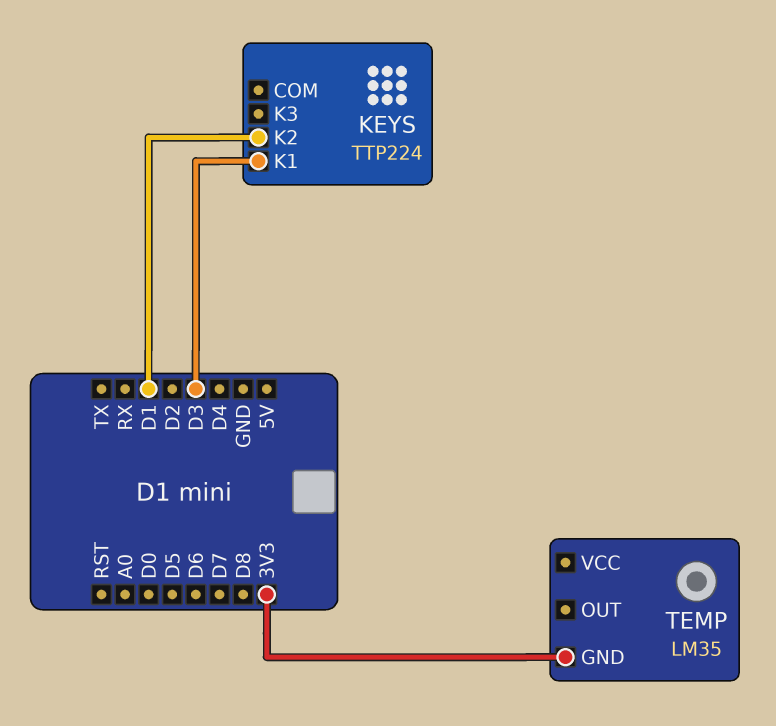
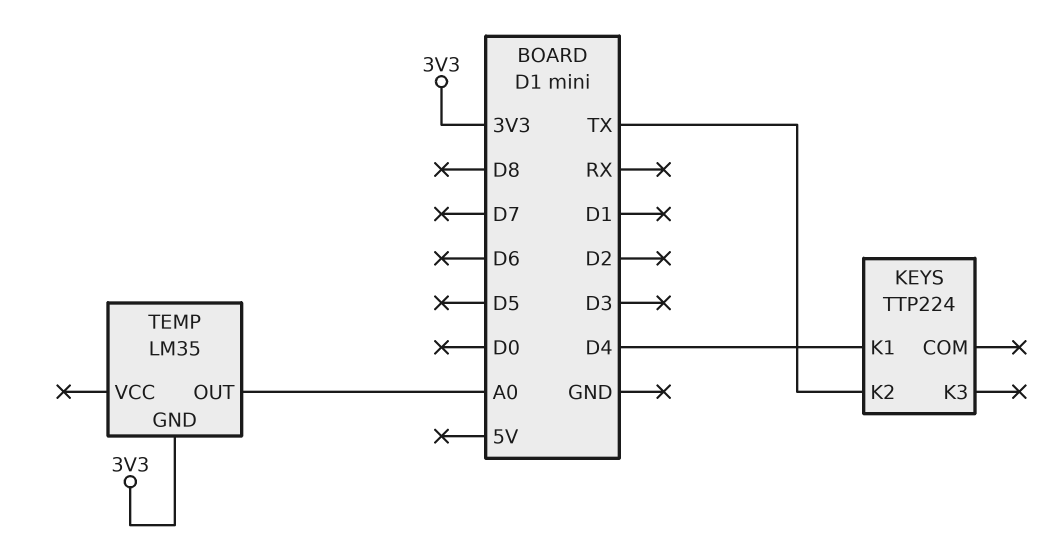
KEYS pin K1: D3 -> D4
KEYS pin K2: D1 -> TX
TEMP pin OUT: none -> A0

